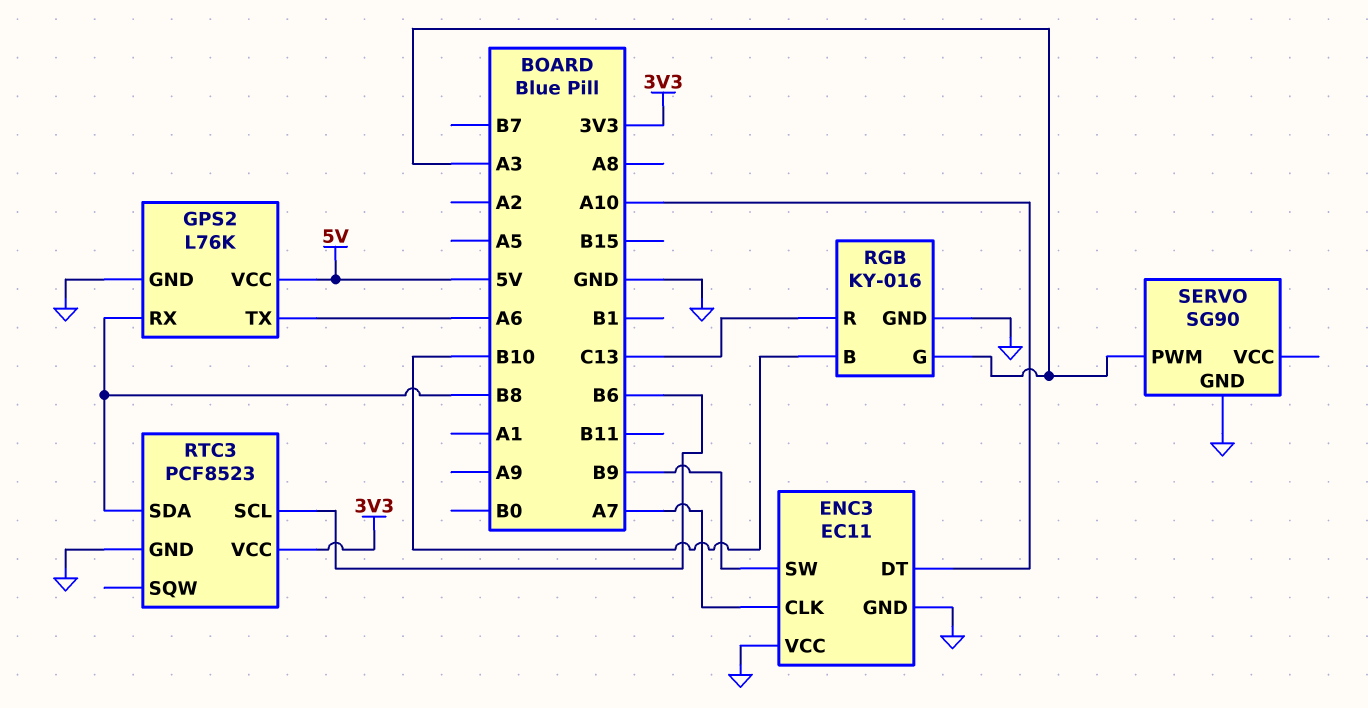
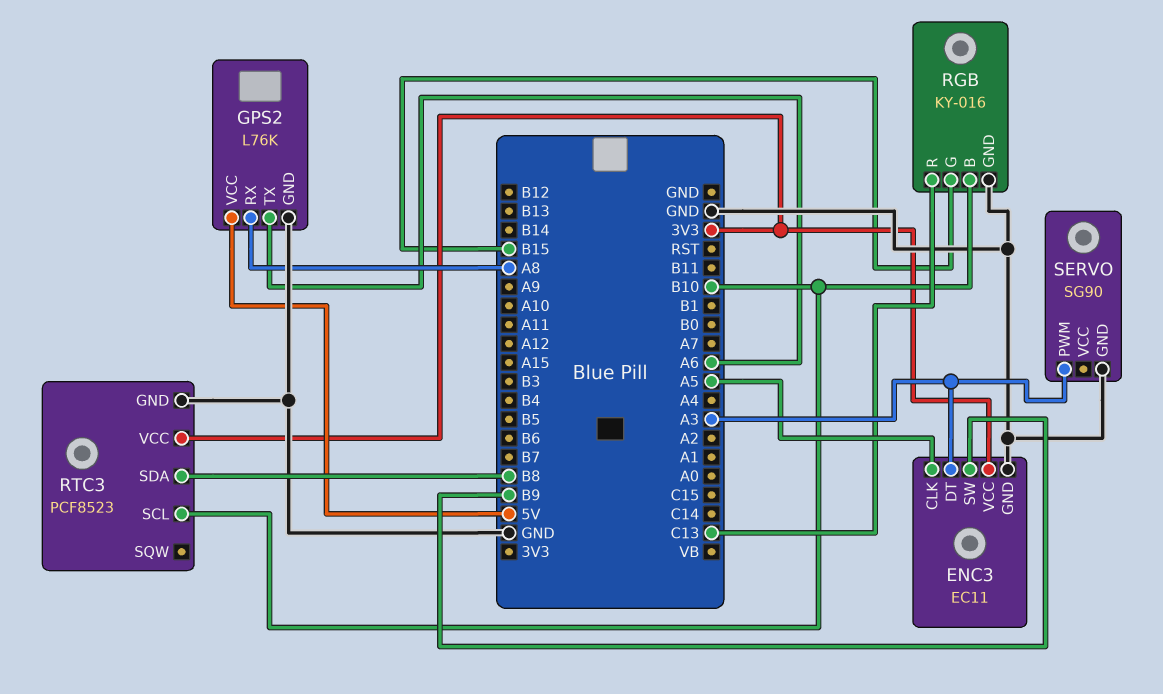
ENC3 pin CLK: A7 -> A5
ENC3 pin DT: A10 -> A3
ENC3 pin VCC: GND -> 3V3
GPS2 pin RX: B8 -> A8
RGB pin G: A3 -> B15
RTC3 pin SCL: B6 -> B10

